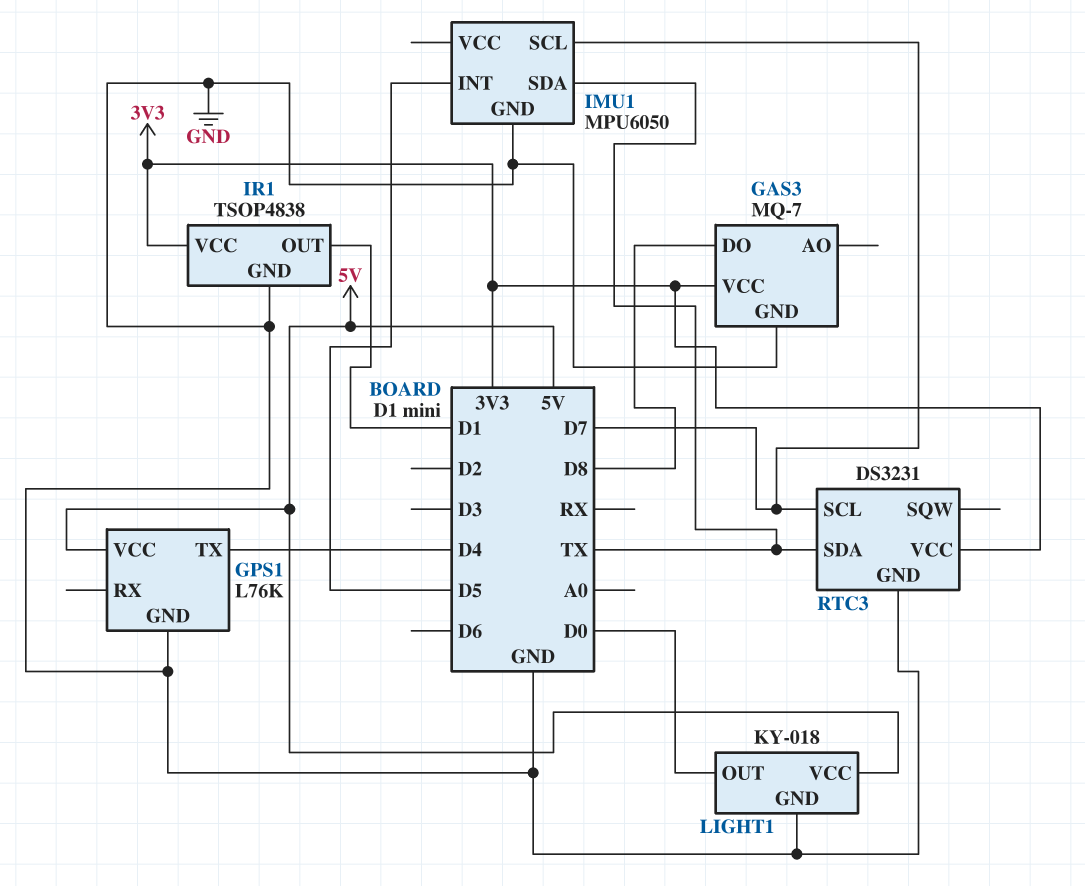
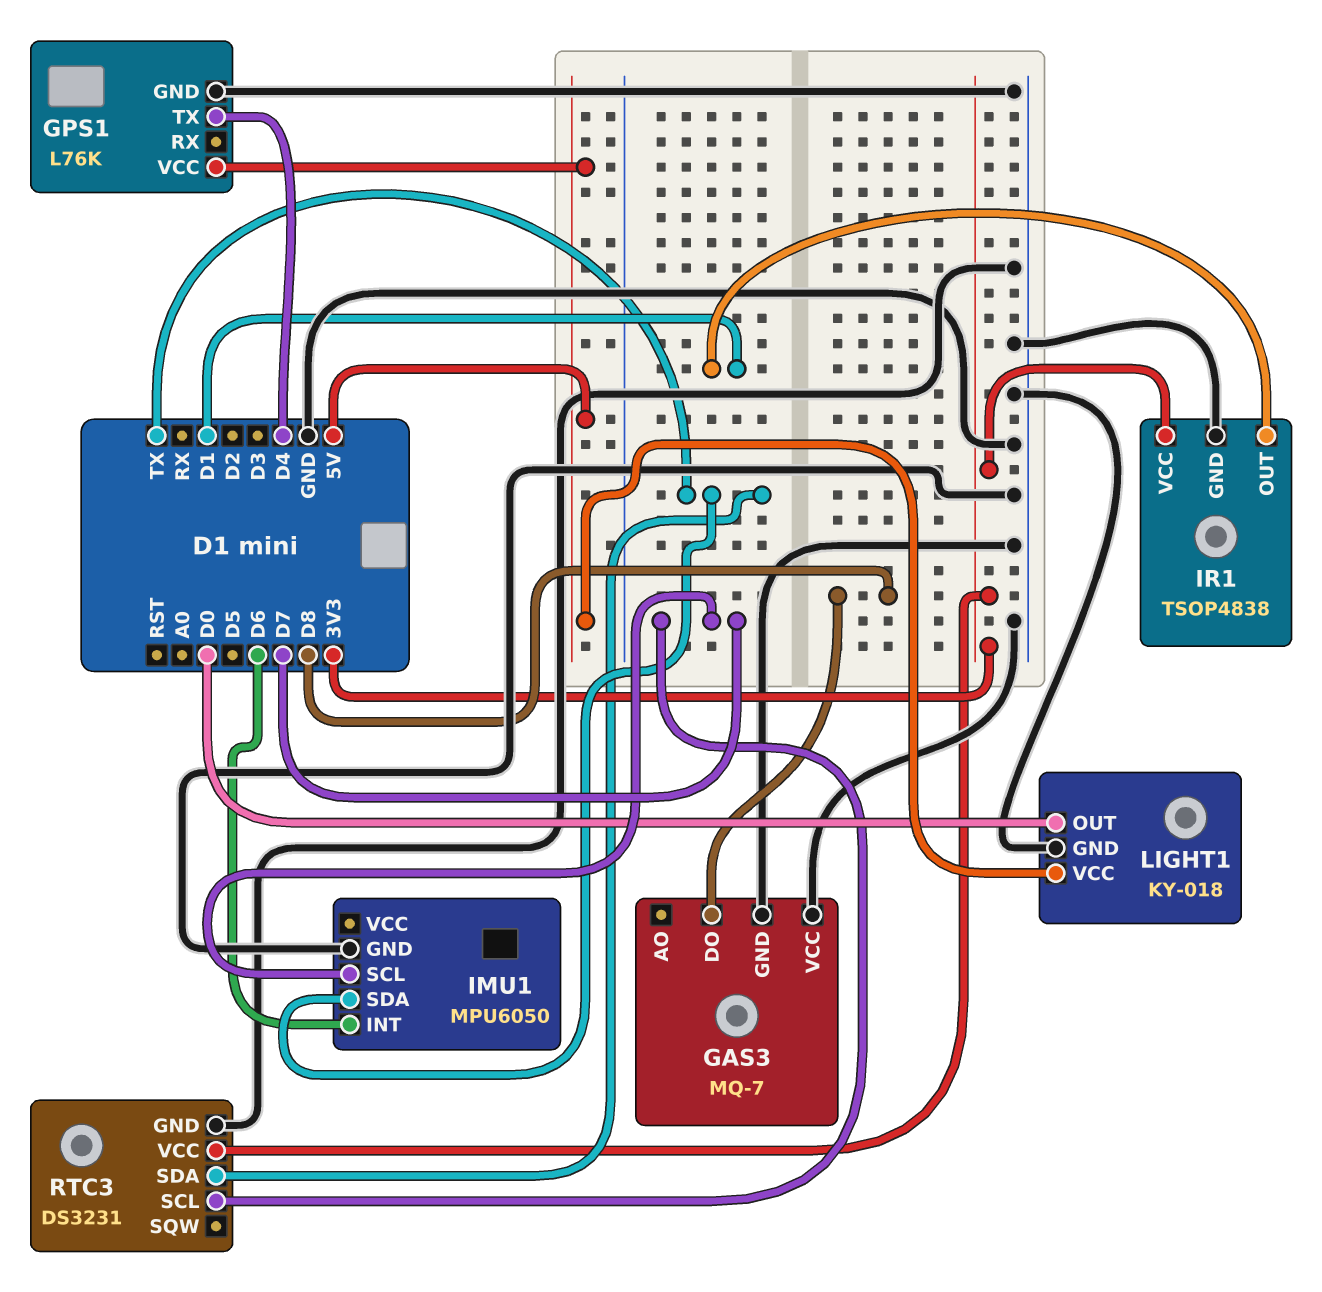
GAS3 pin VCC: 3V3 -> GND
IMU1 pin INT: D5 -> D6

